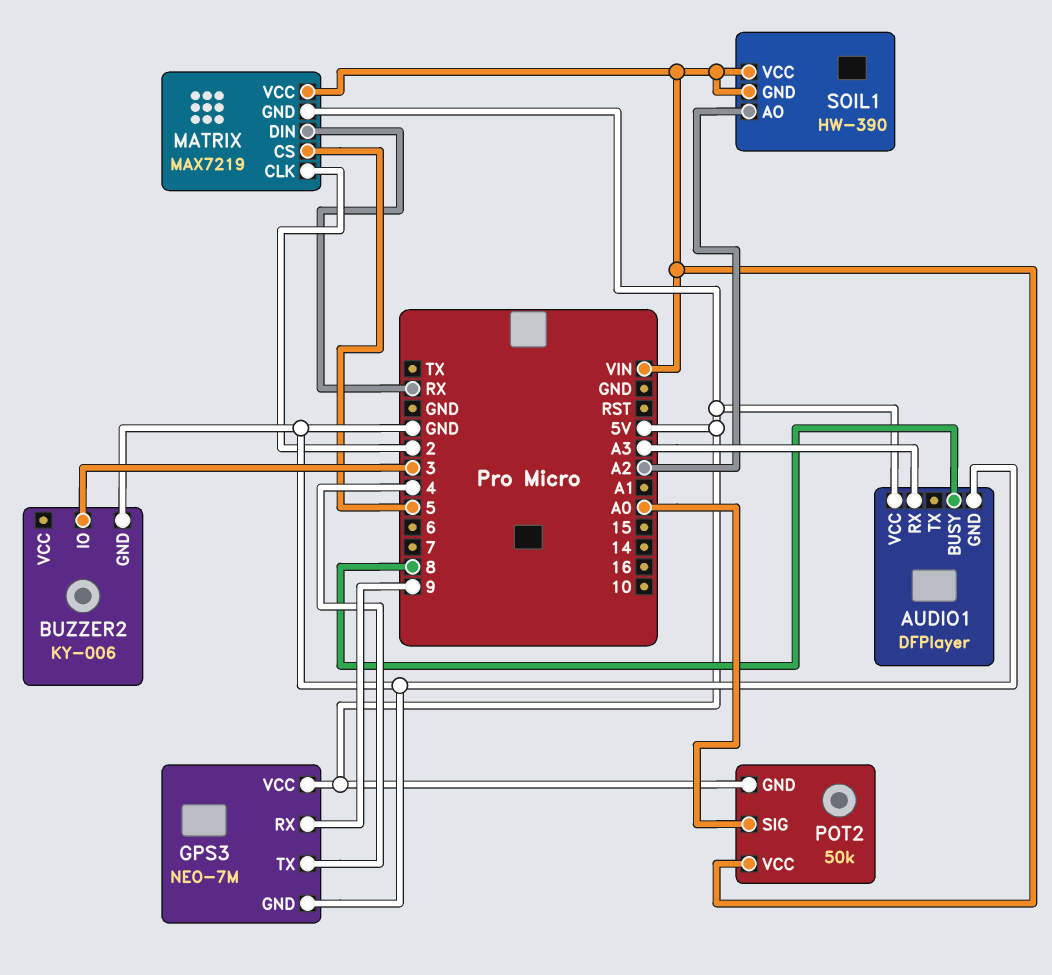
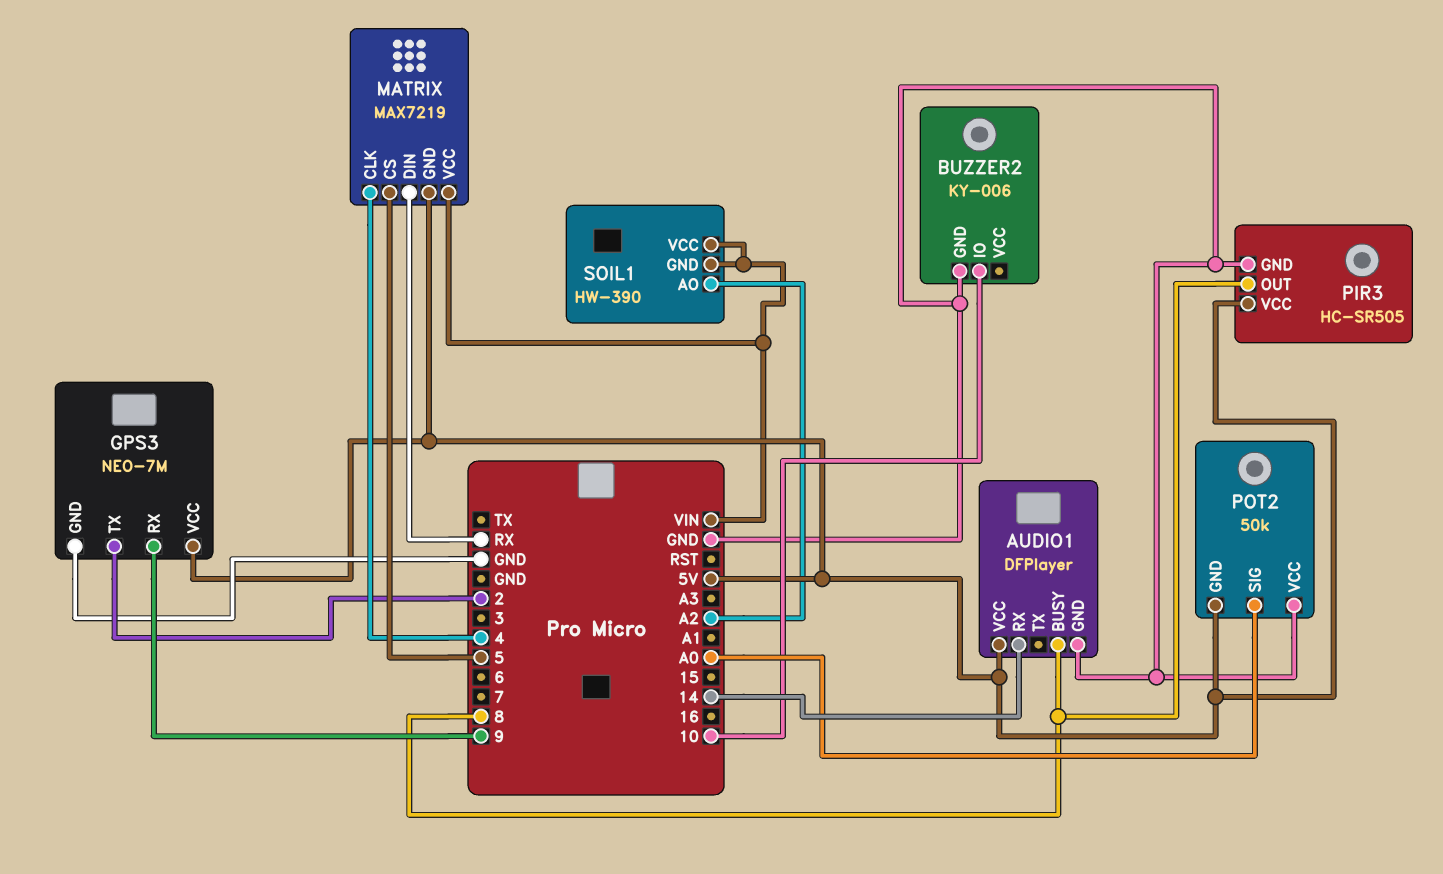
AUDIO1 pin RX: A3 -> 14
BUZZER2 pin IO: 3 -> 10
GPS3 pin TX: 4 -> 2
MATRIX pin CLK: 2 -> 4
PIR3: none -> HC-SR505
PIR3 pin GND: none -> GND
PIR3 pin OUT: none -> 8
PIR3 pin VCC: none -> 5V
POT2 pin VCC: VIN -> GND

